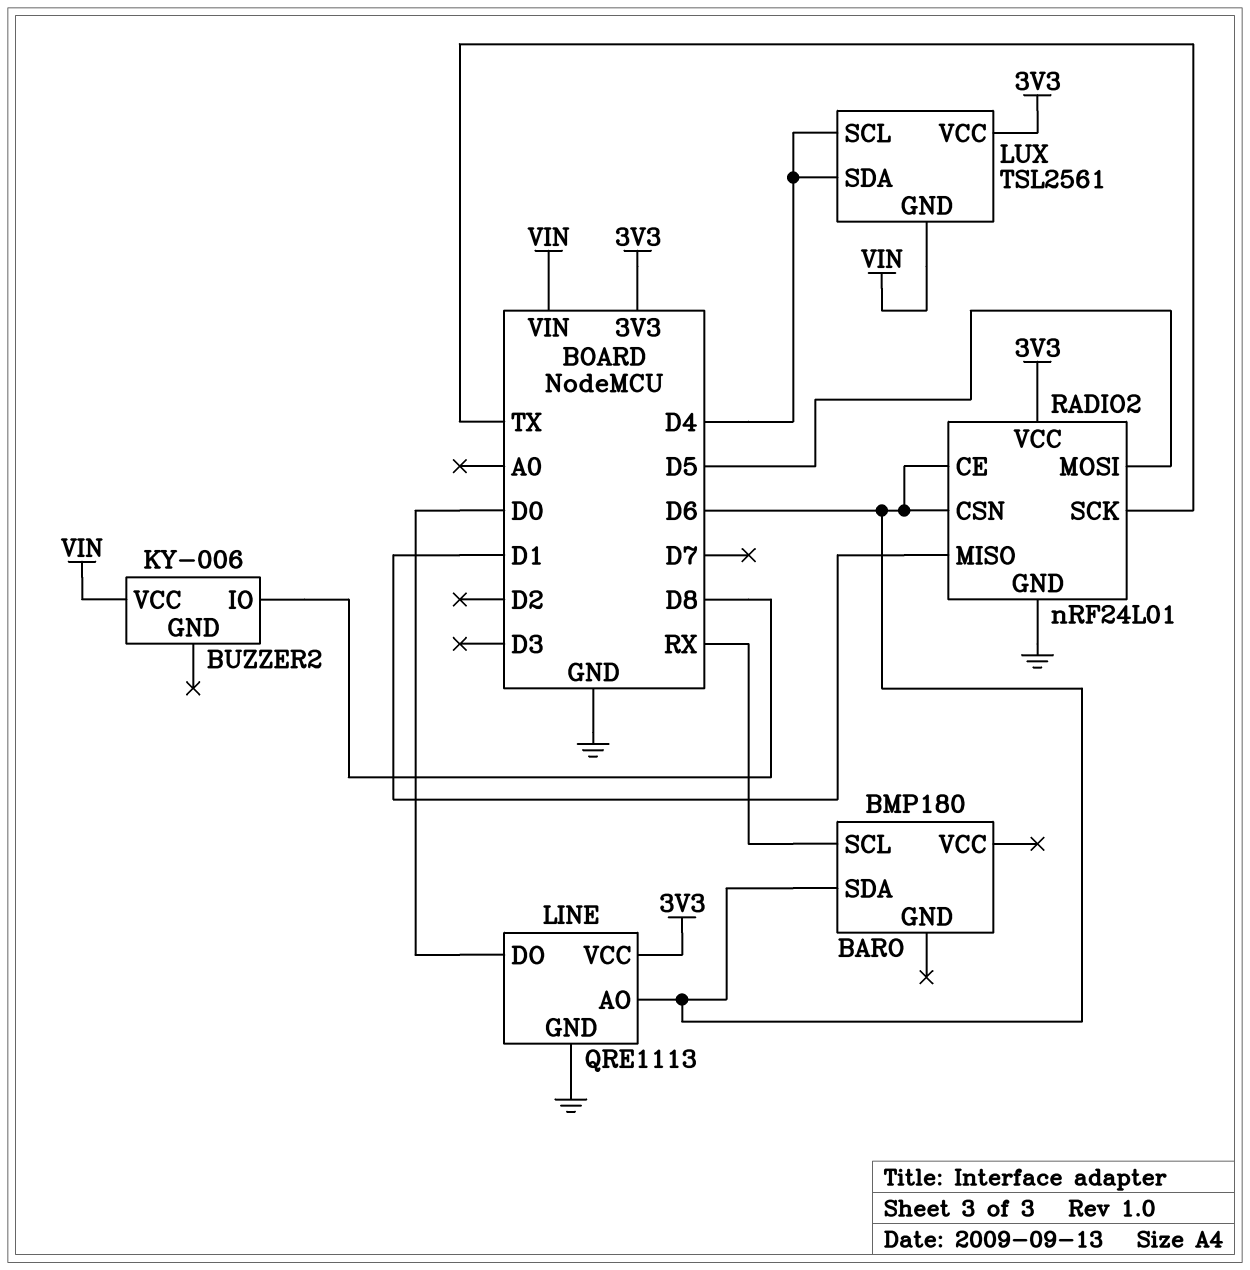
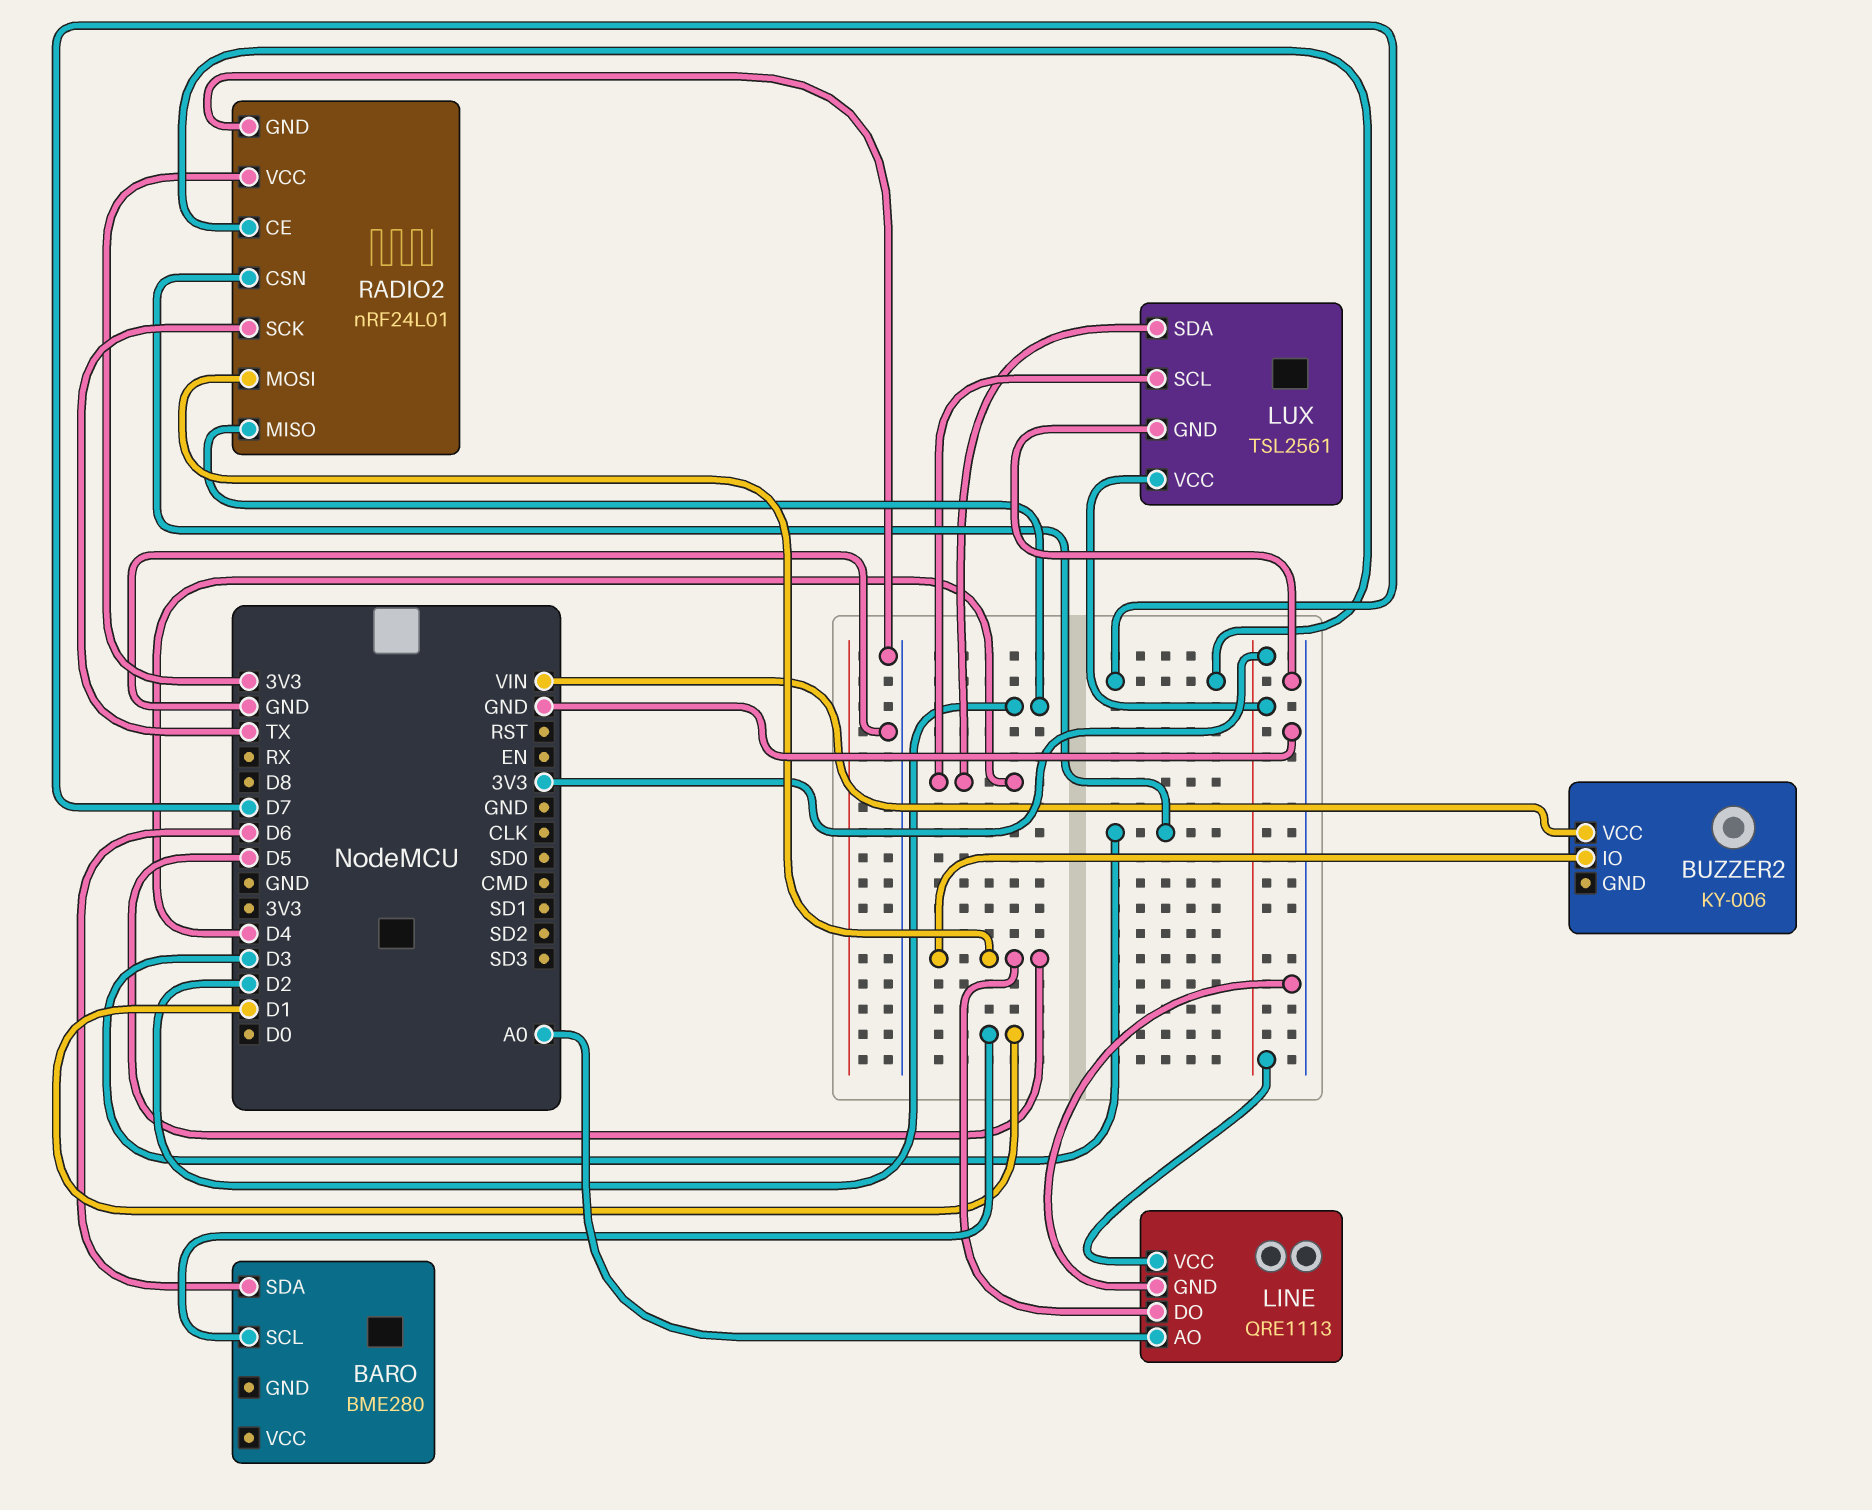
BARO: BMP180 -> BME280
BARO pin SCL: RX -> D1
BUZZER2 pin IO: D8 -> D5
LINE pin AO: D6 -> A0
LINE pin DO: D0 -> D5
LUX pin GND: VIN -> GND
RADIO2 pin CE: D6 -> D7
RADIO2 pin CSN: D6 -> D3
RADIO2 pin MISO: D1 -> D2

